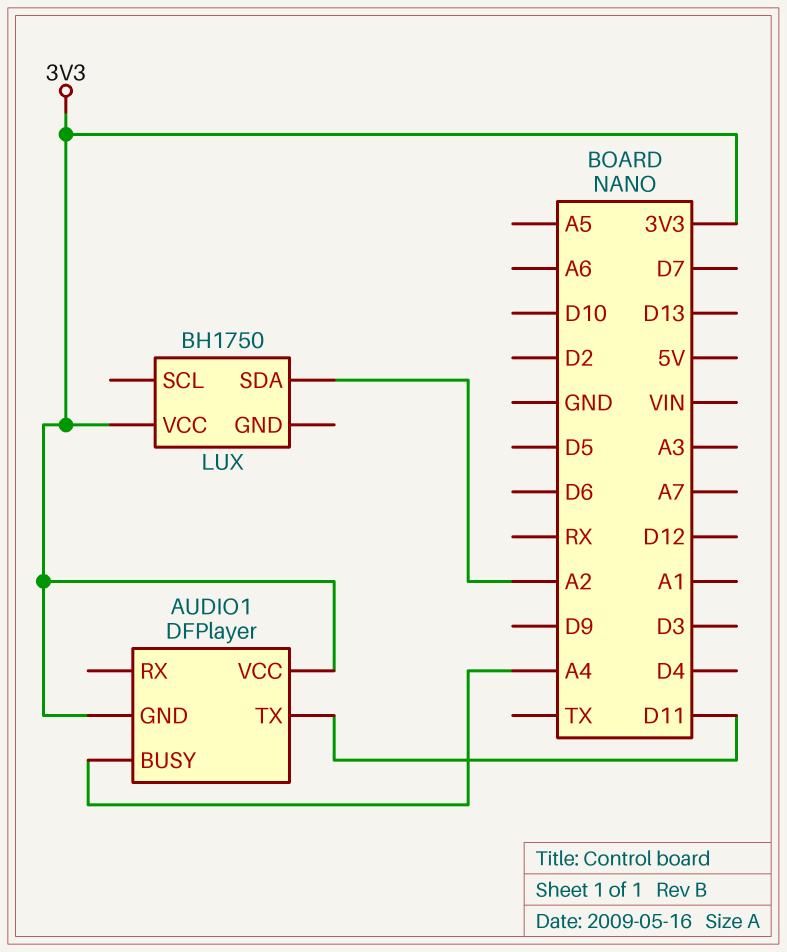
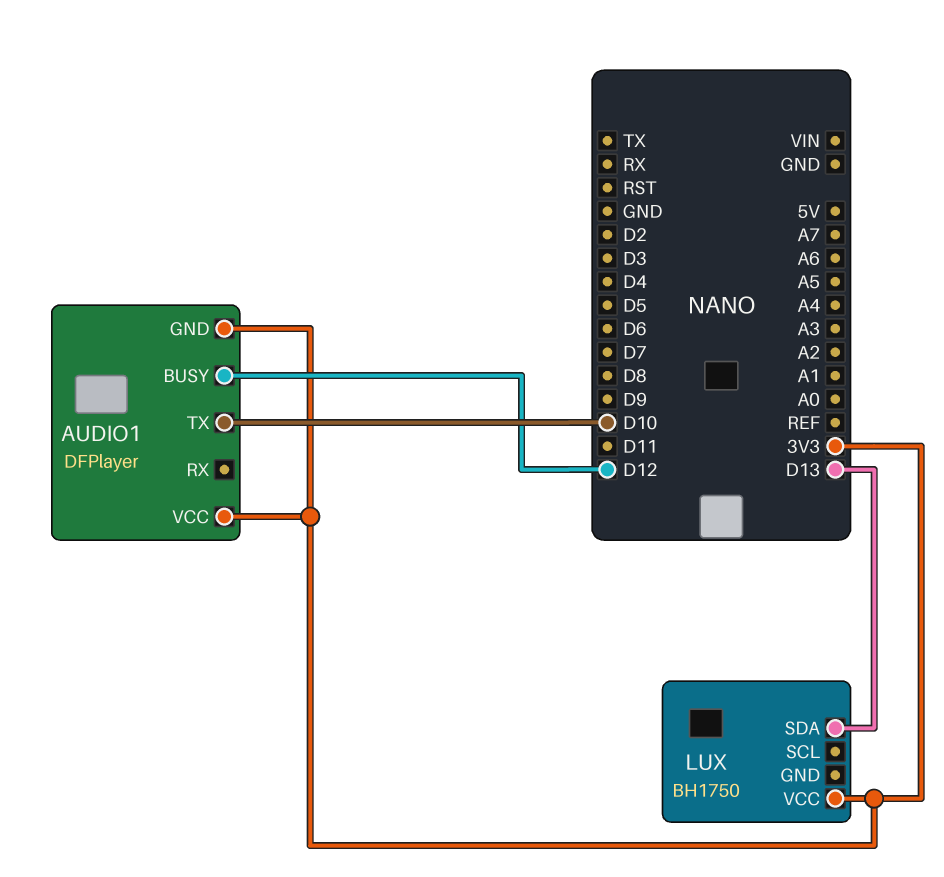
AUDIO1 pin BUSY: A4 -> D12
AUDIO1 pin TX: D11 -> D10
LUX pin SDA: A2 -> D13

